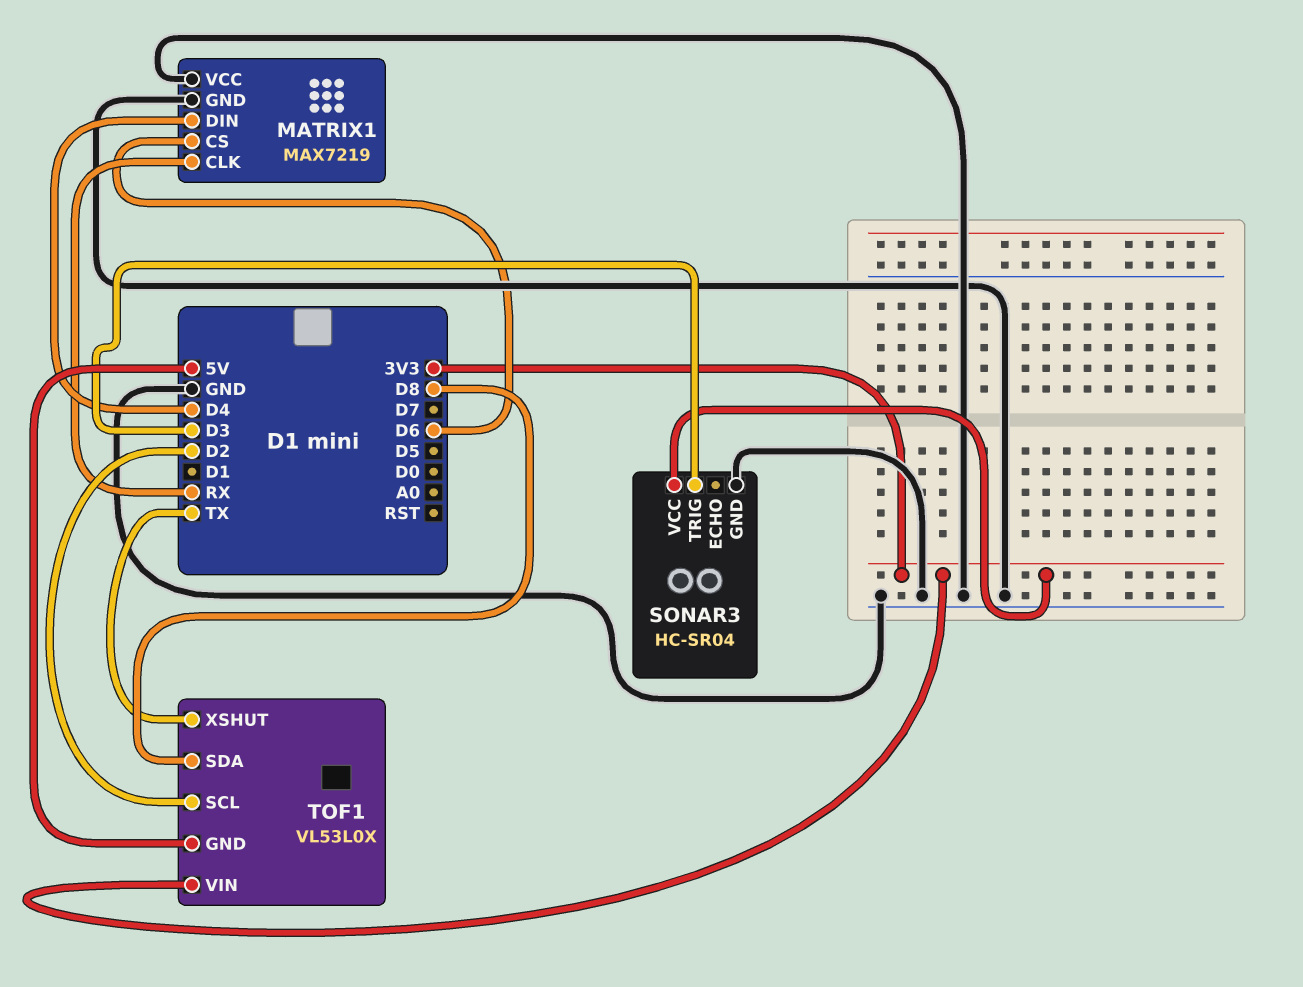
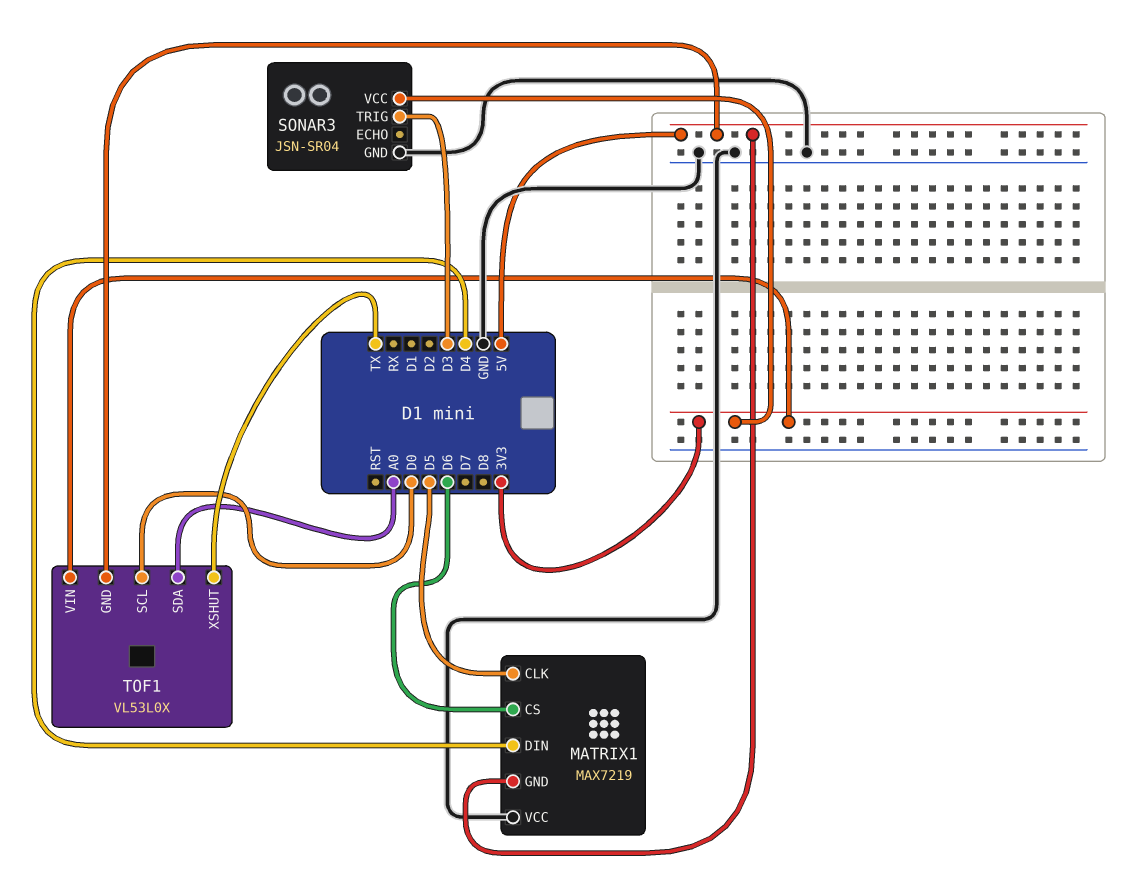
MATRIX1 pin CLK: RX -> D5
MATRIX1 pin GND: GND -> 5V
SONAR3: HC-SR04 -> JSN-SR04
TOF1 pin SCL: D2 -> D0
TOF1 pin SDA: D8 -> A0

